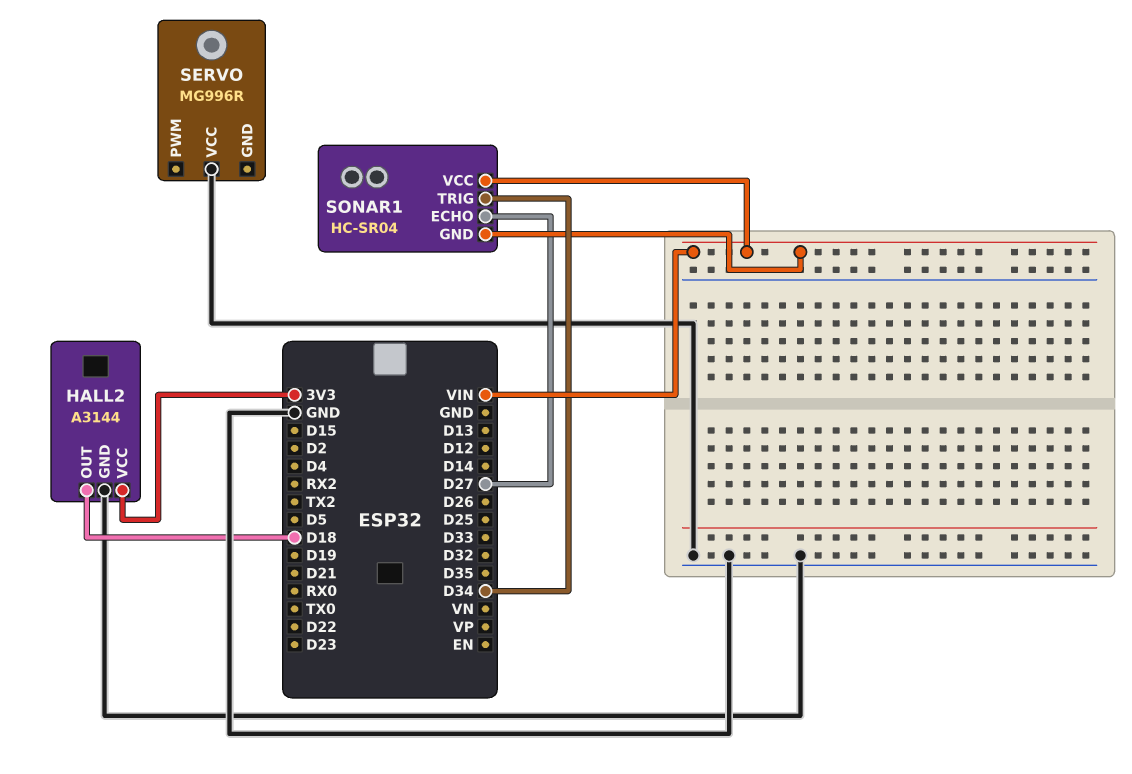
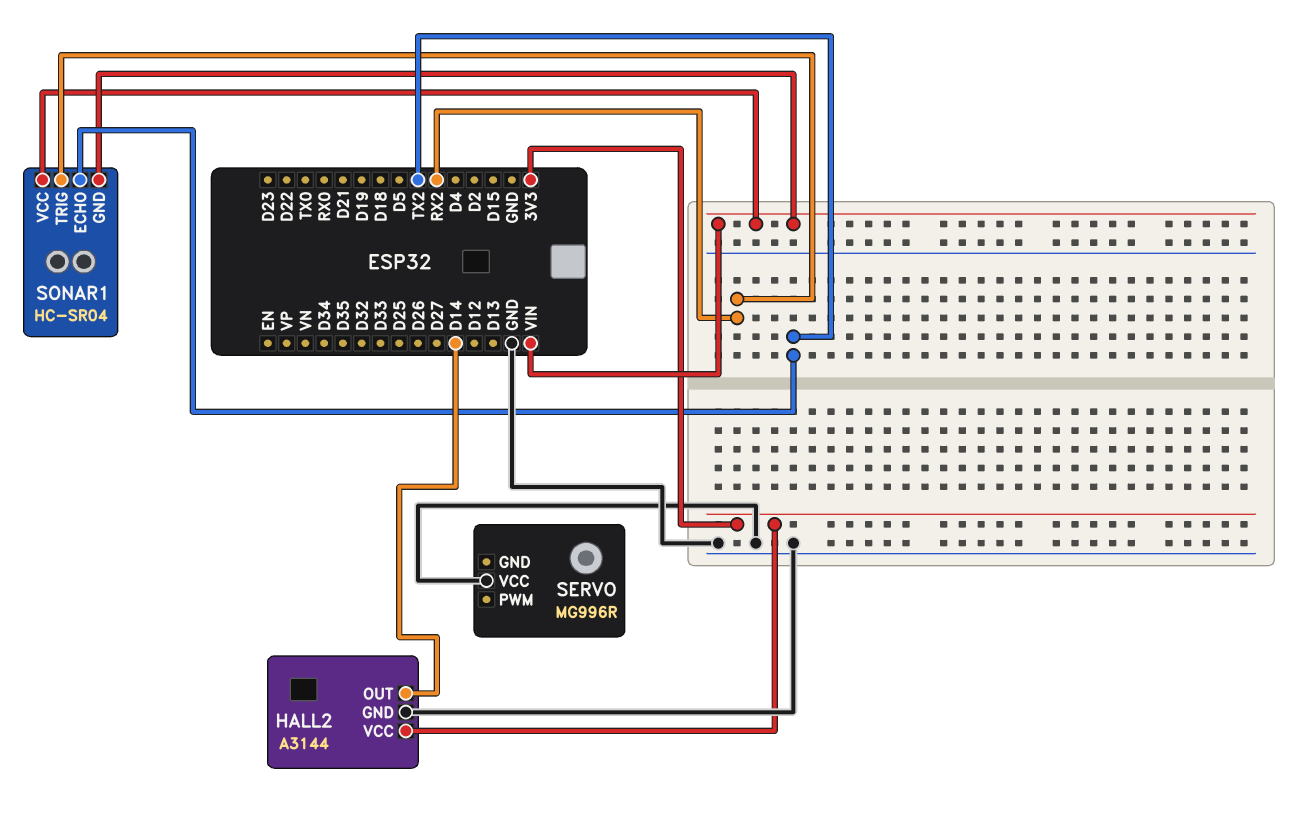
HALL2 pin OUT: D18 -> D14
SONAR1 pin ECHO: D27 -> TX2
SONAR1 pin TRIG: D34 -> RX2

